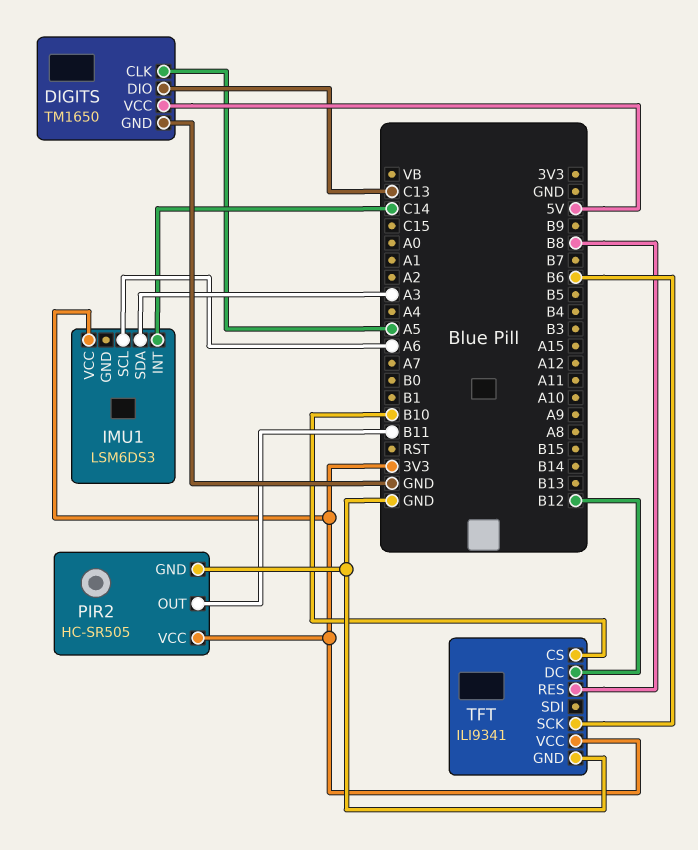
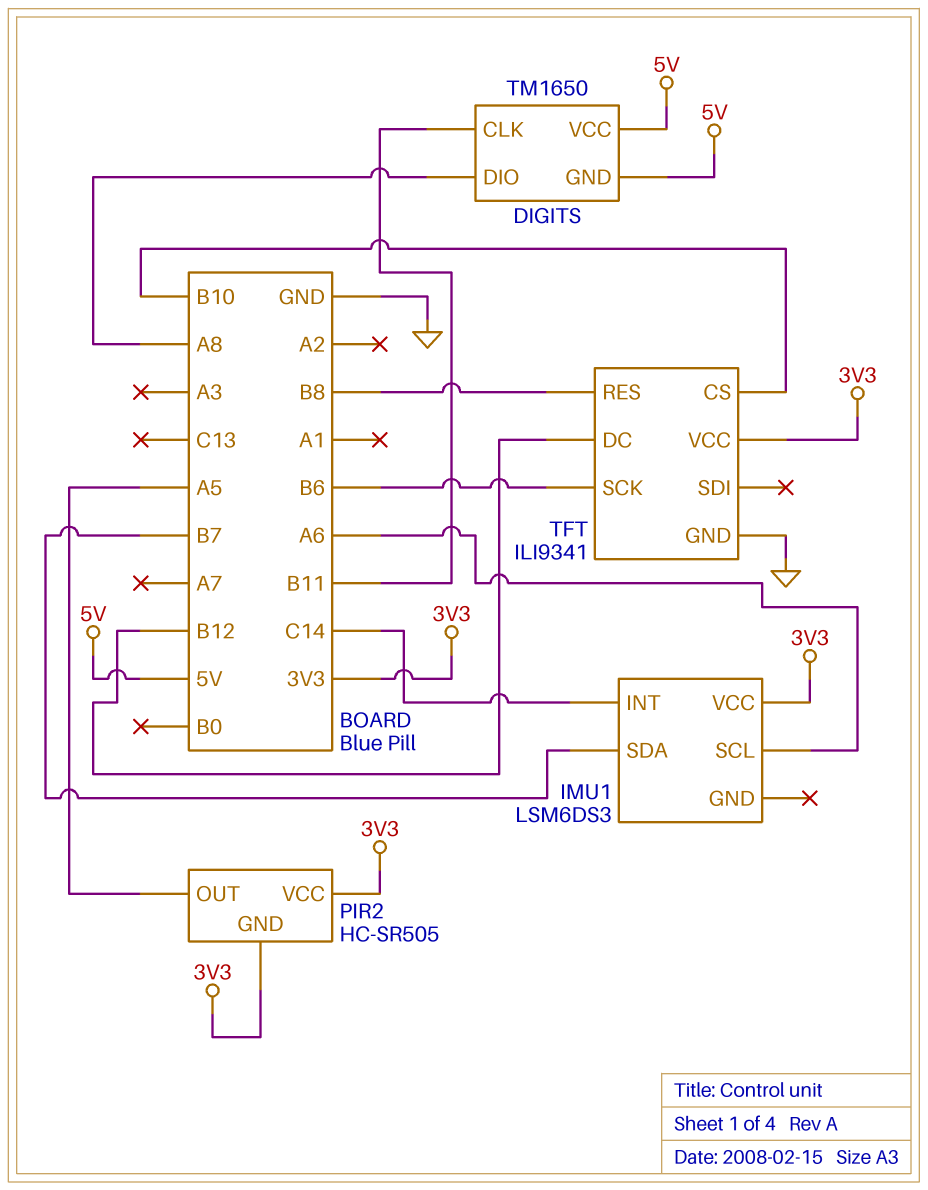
DIGITS pin CLK: A5 -> B11
DIGITS pin DIO: C13 -> A8
DIGITS pin GND: GND -> 5V
IMU1 pin SDA: A3 -> B7
PIR2 pin GND: GND -> 3V3
PIR2 pin OUT: B11 -> A5

